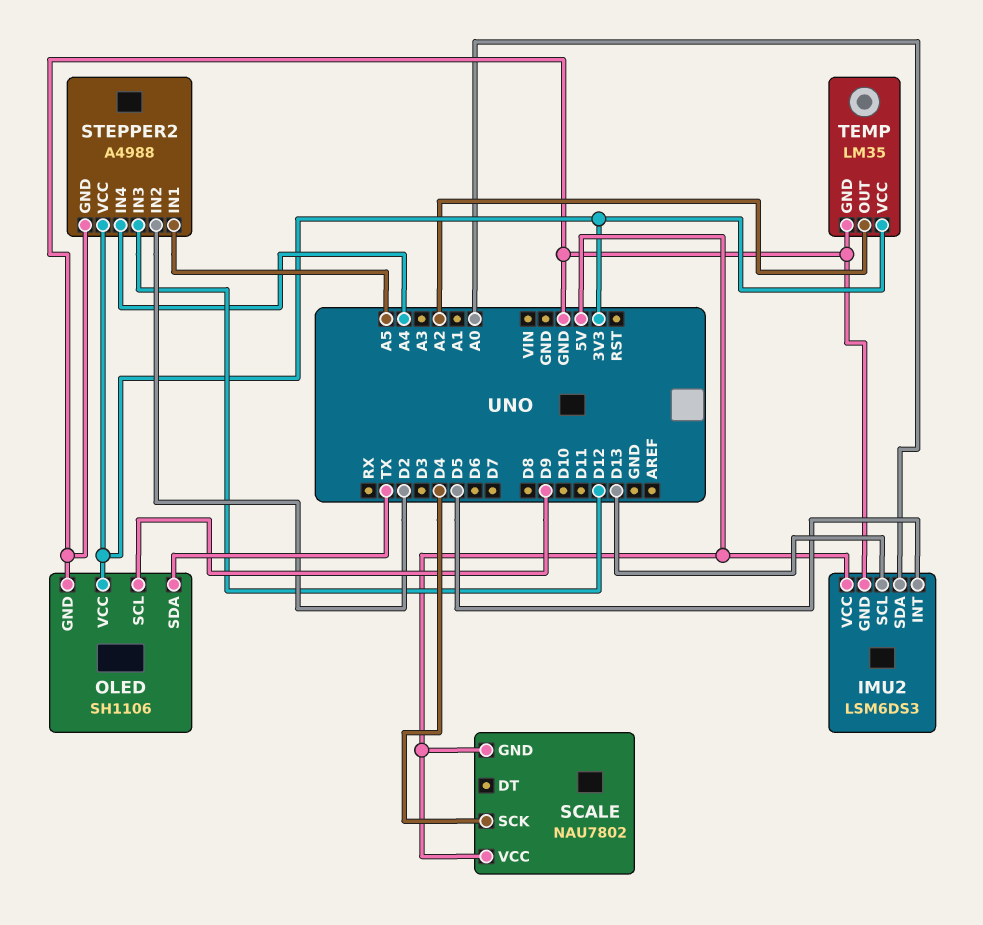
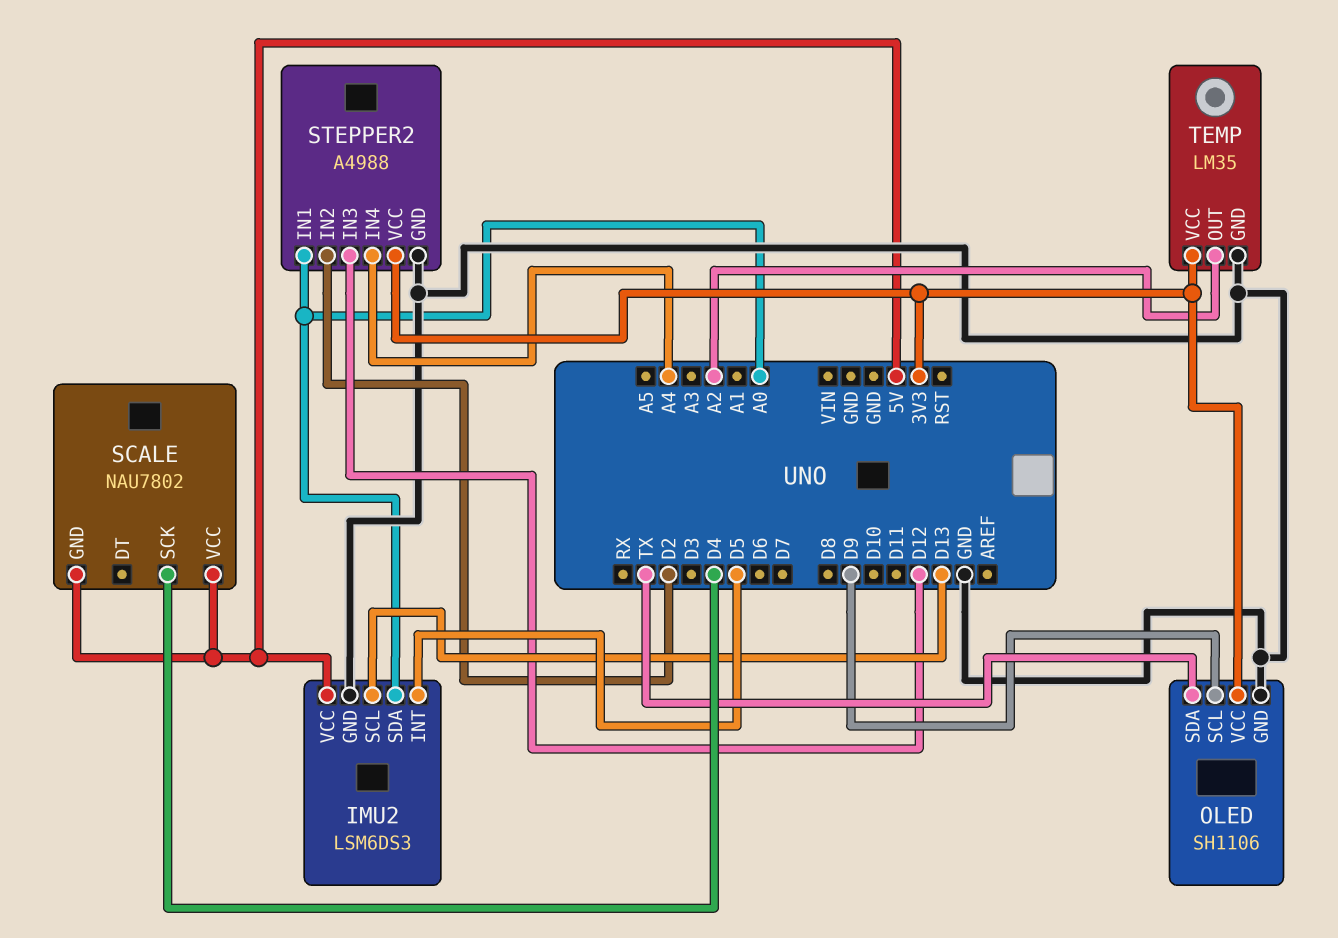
STEPPER2 pin IN1: A5 -> A0

